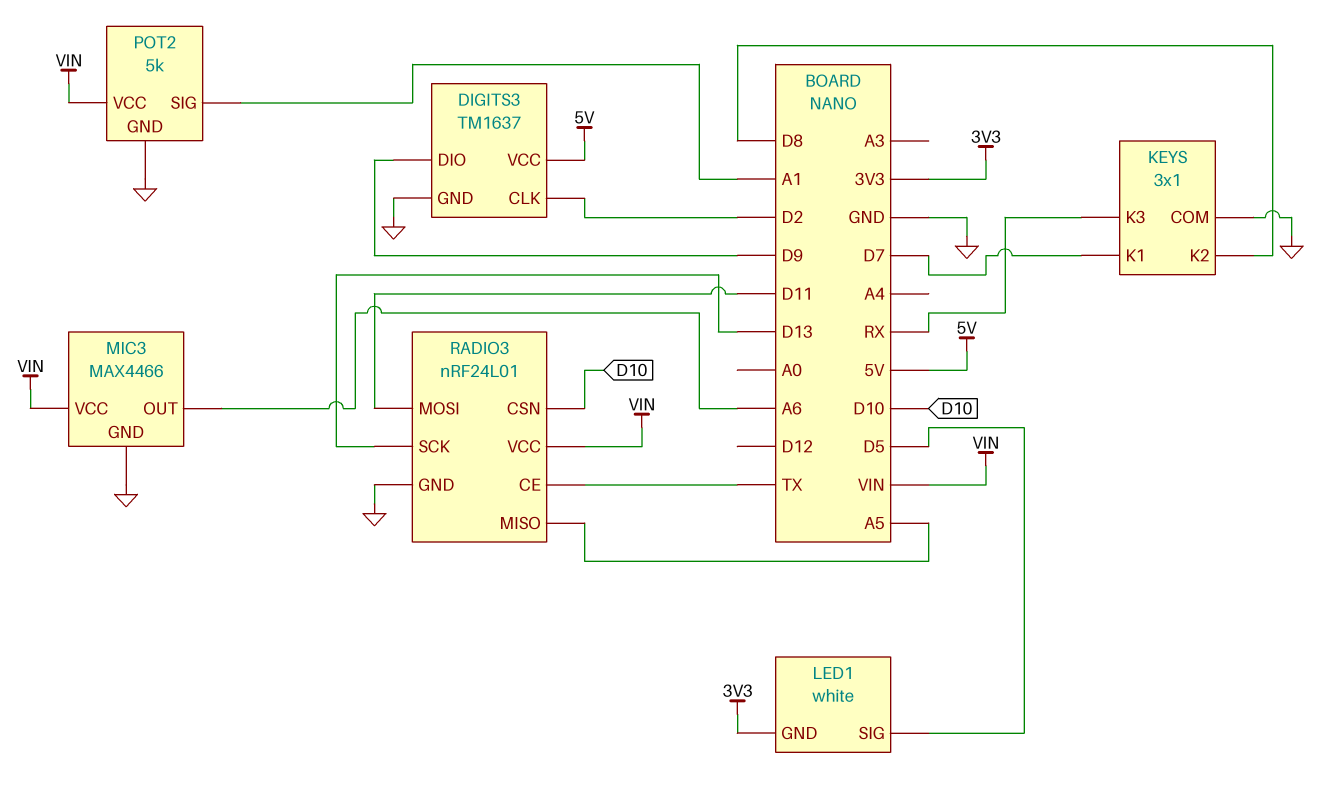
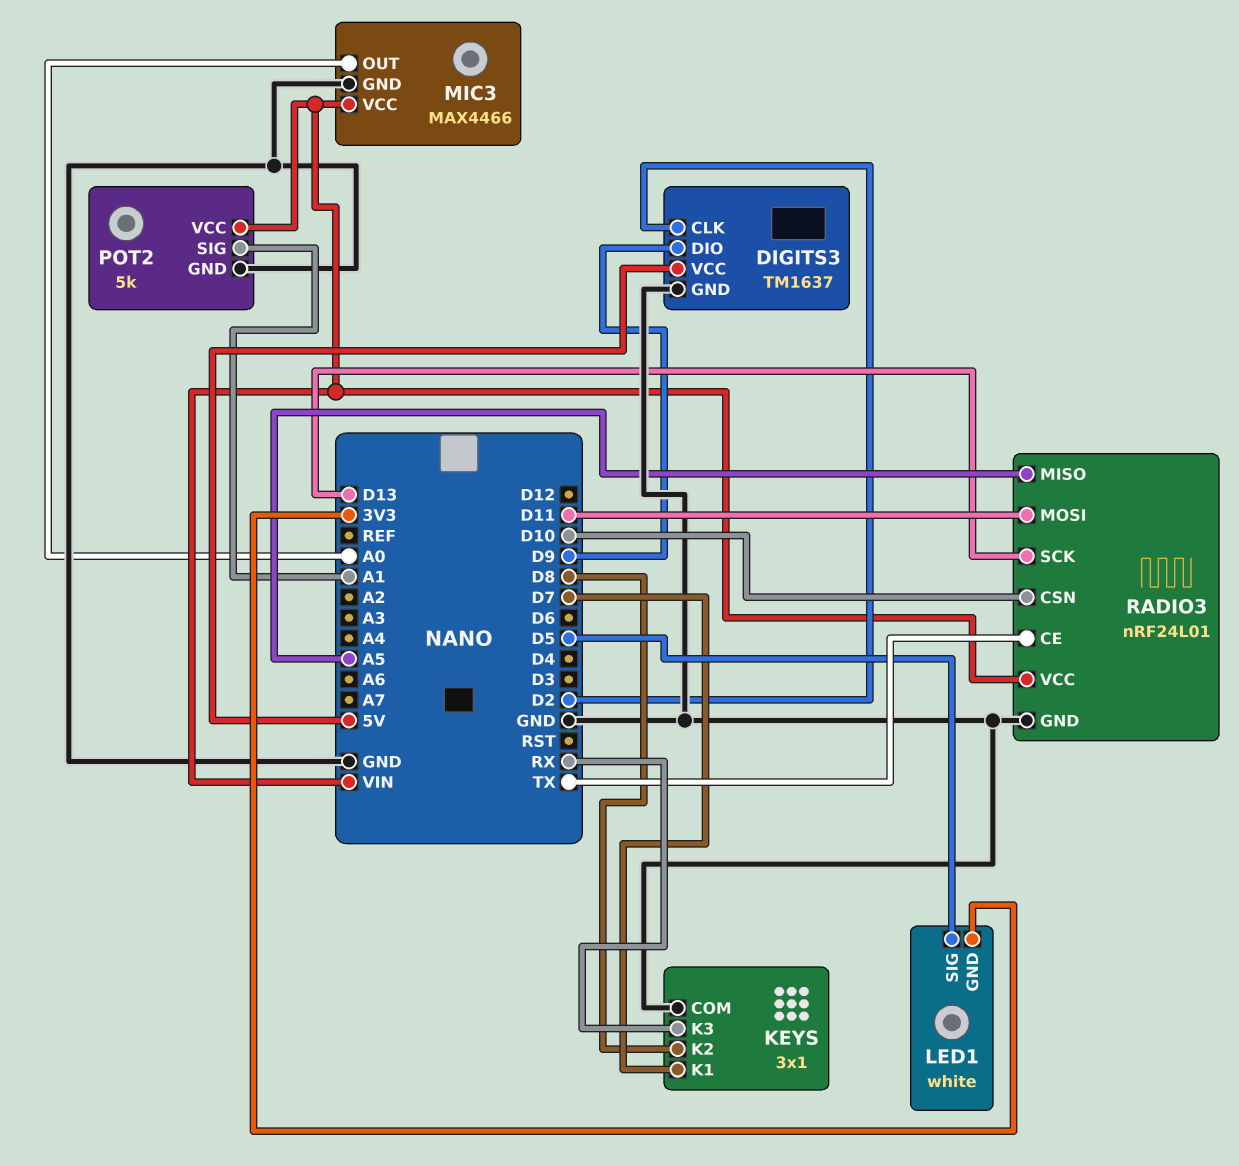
MIC3 pin OUT: A6 -> A0

